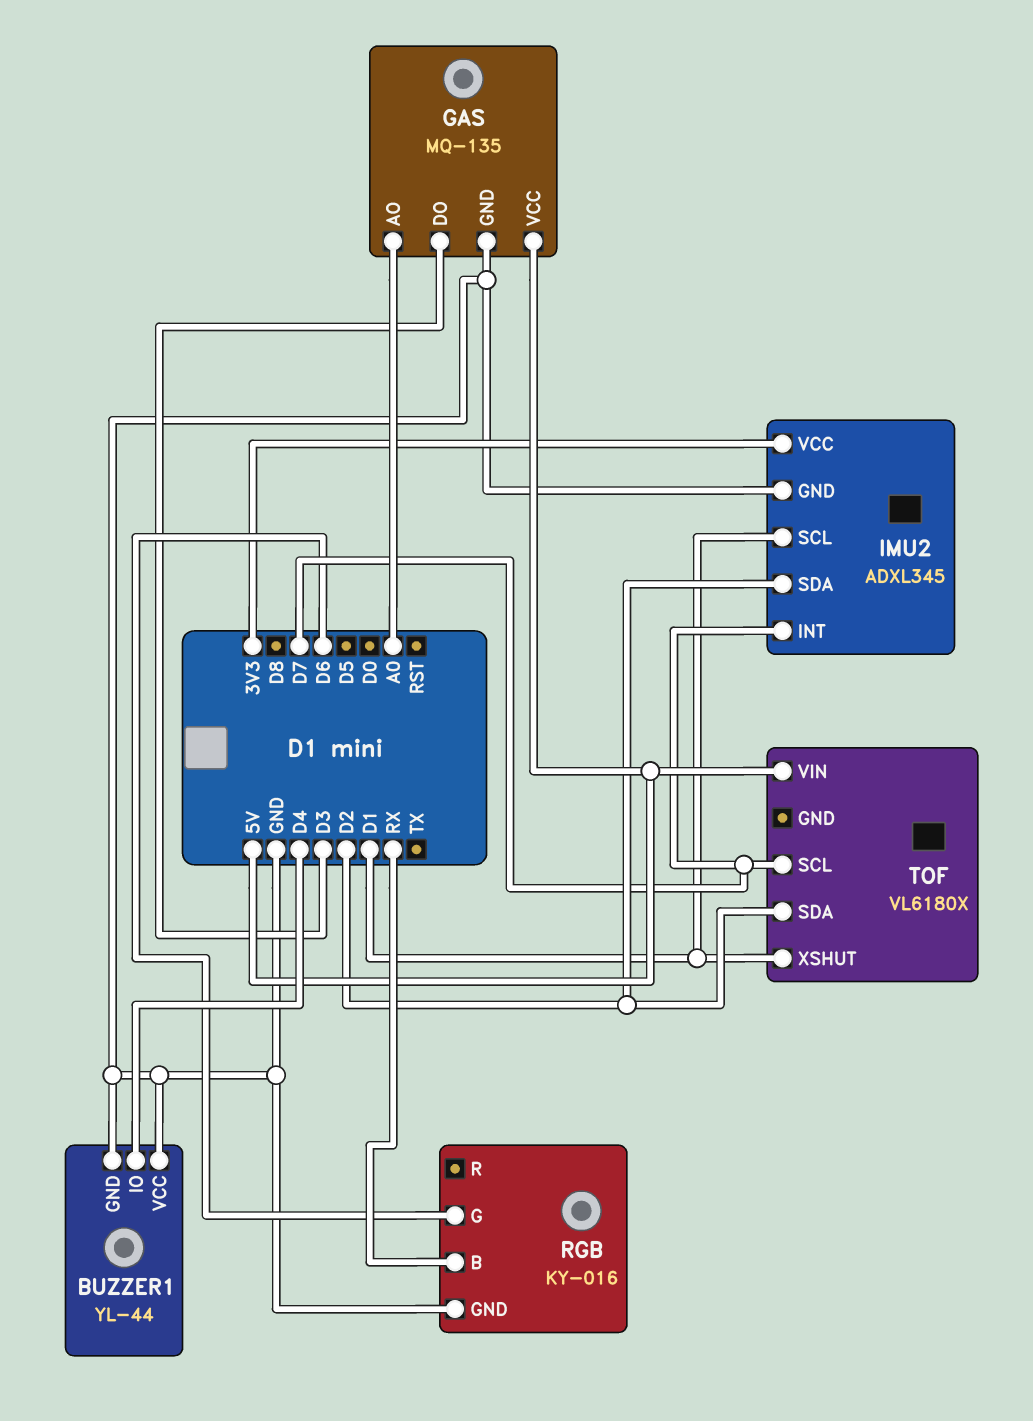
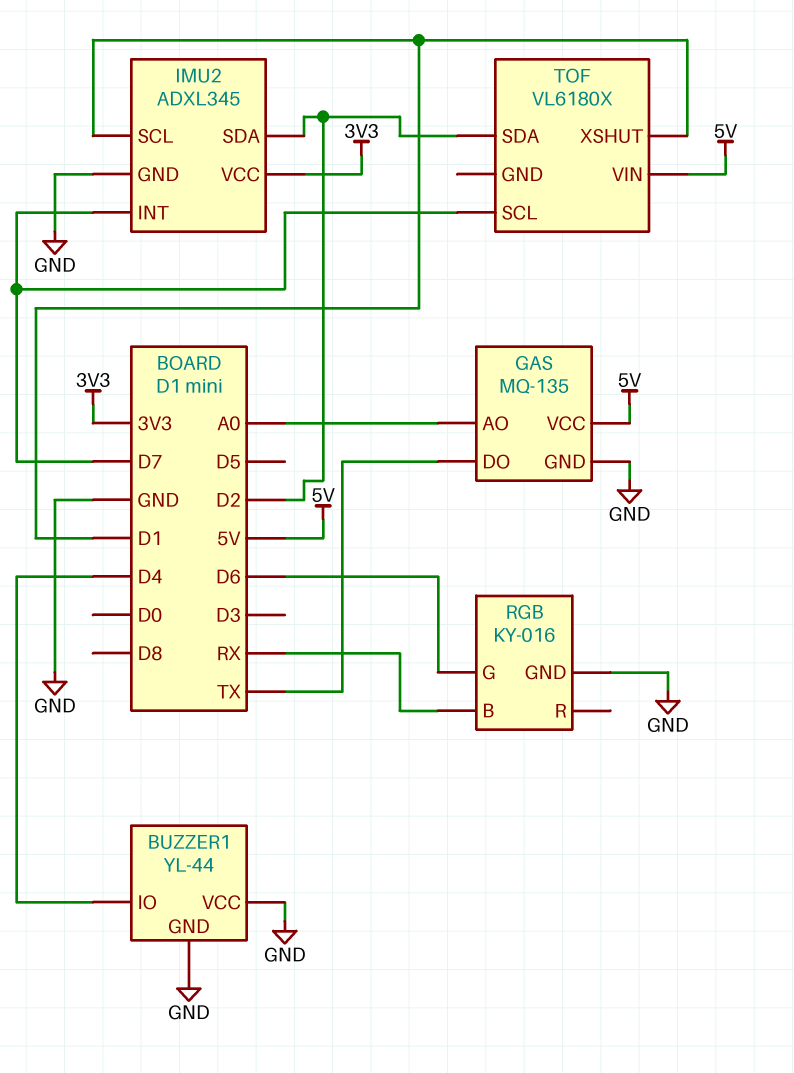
GAS pin DO: D3 -> TX

